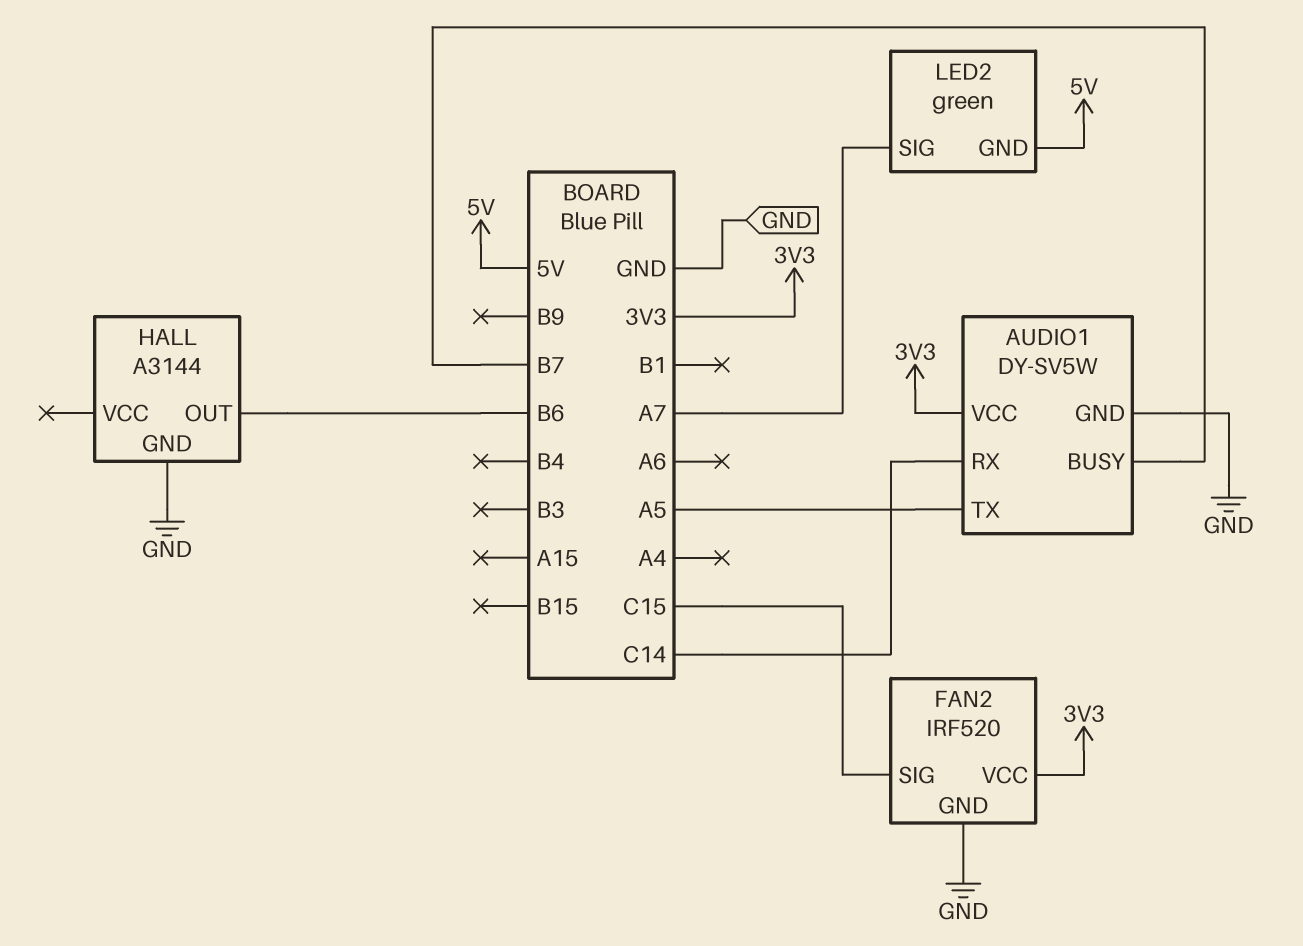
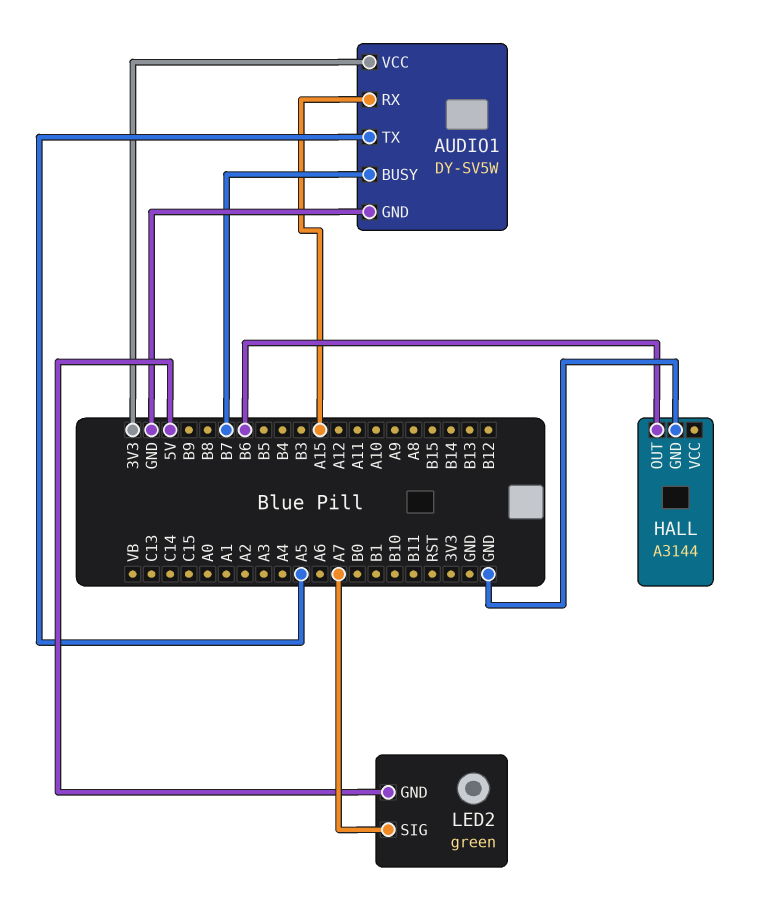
AUDIO1 pin RX: C14 -> A15
FAN2: IRF520 -> none
FAN2 pin GND: GND -> none
FAN2 pin SIG: C15 -> none
FAN2 pin VCC: 3V3 -> none

